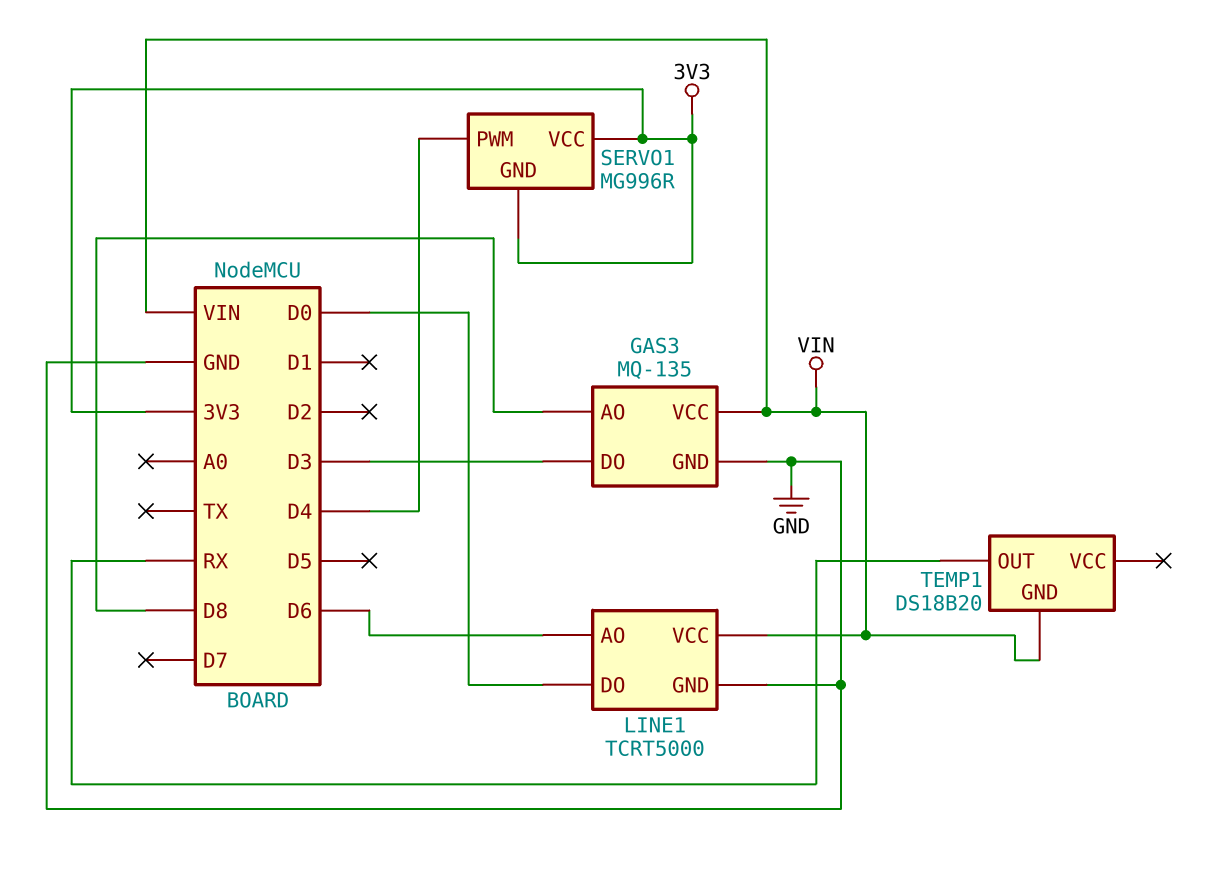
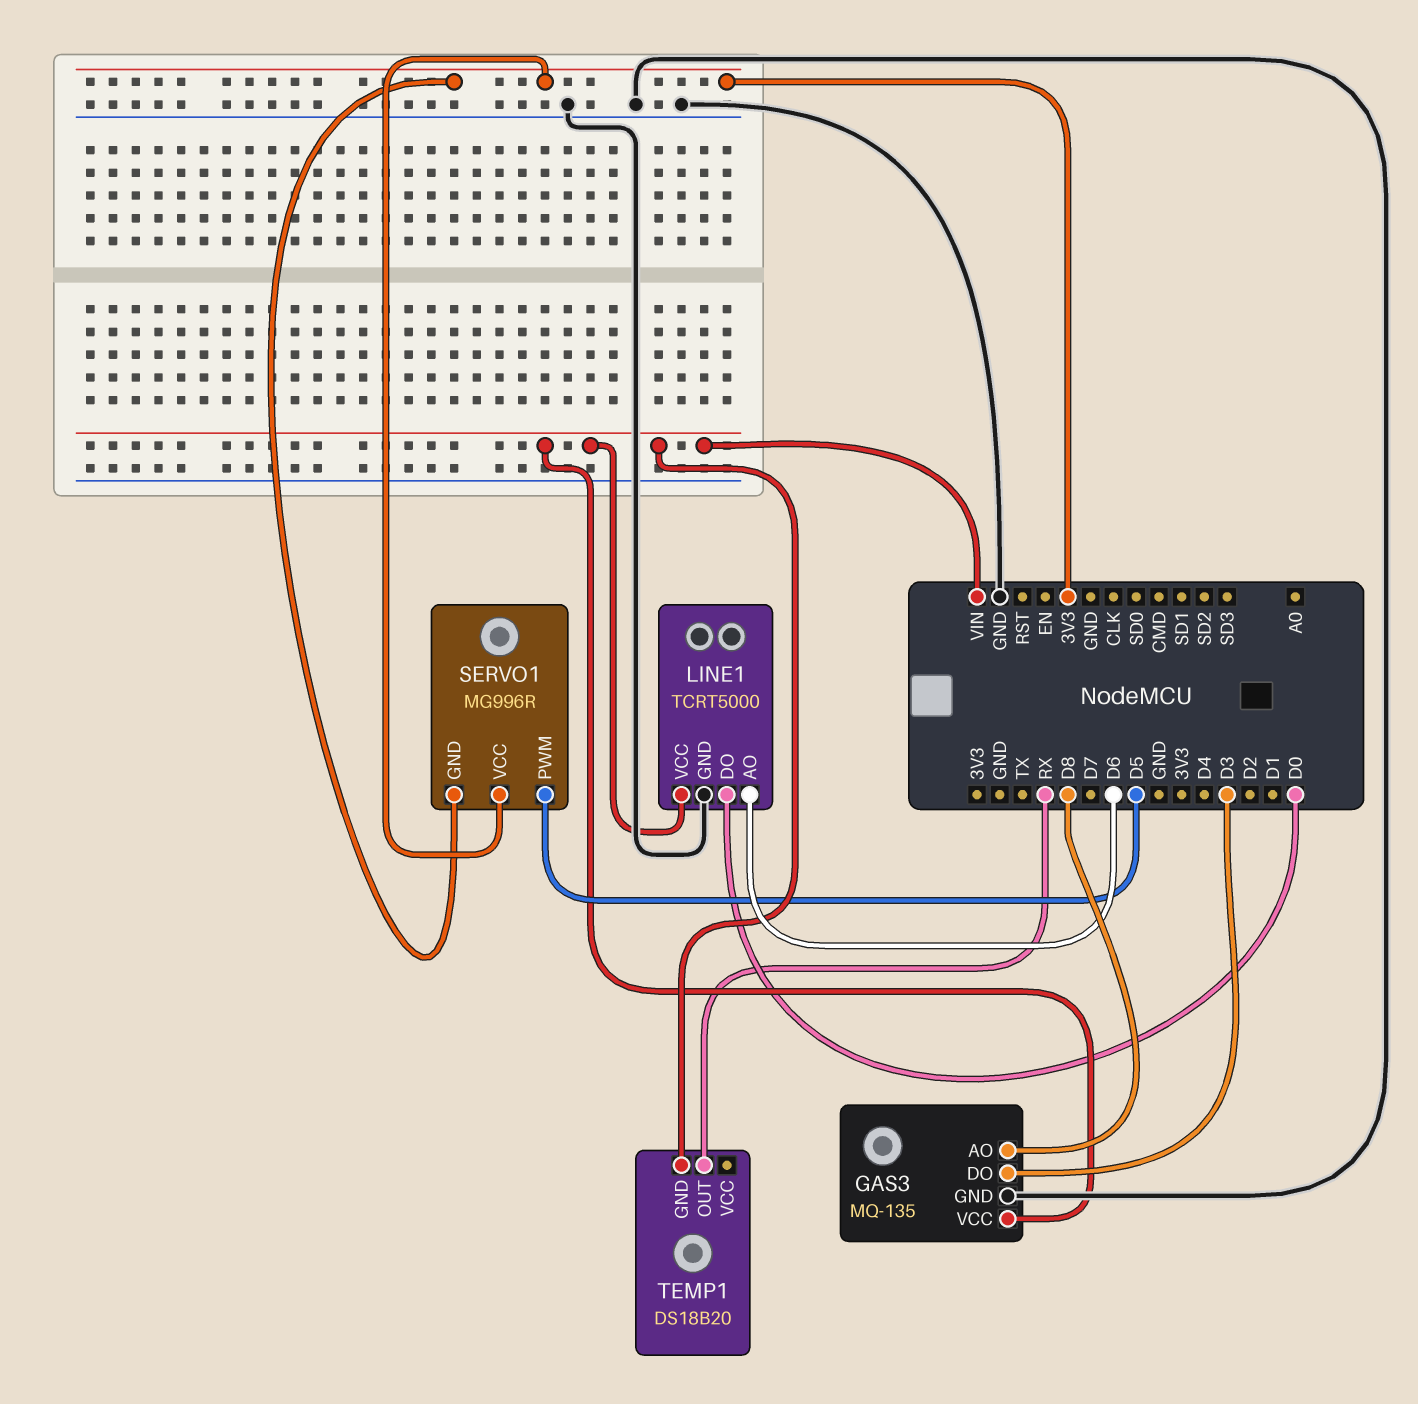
SERVO1 pin PWM: D4 -> D5

